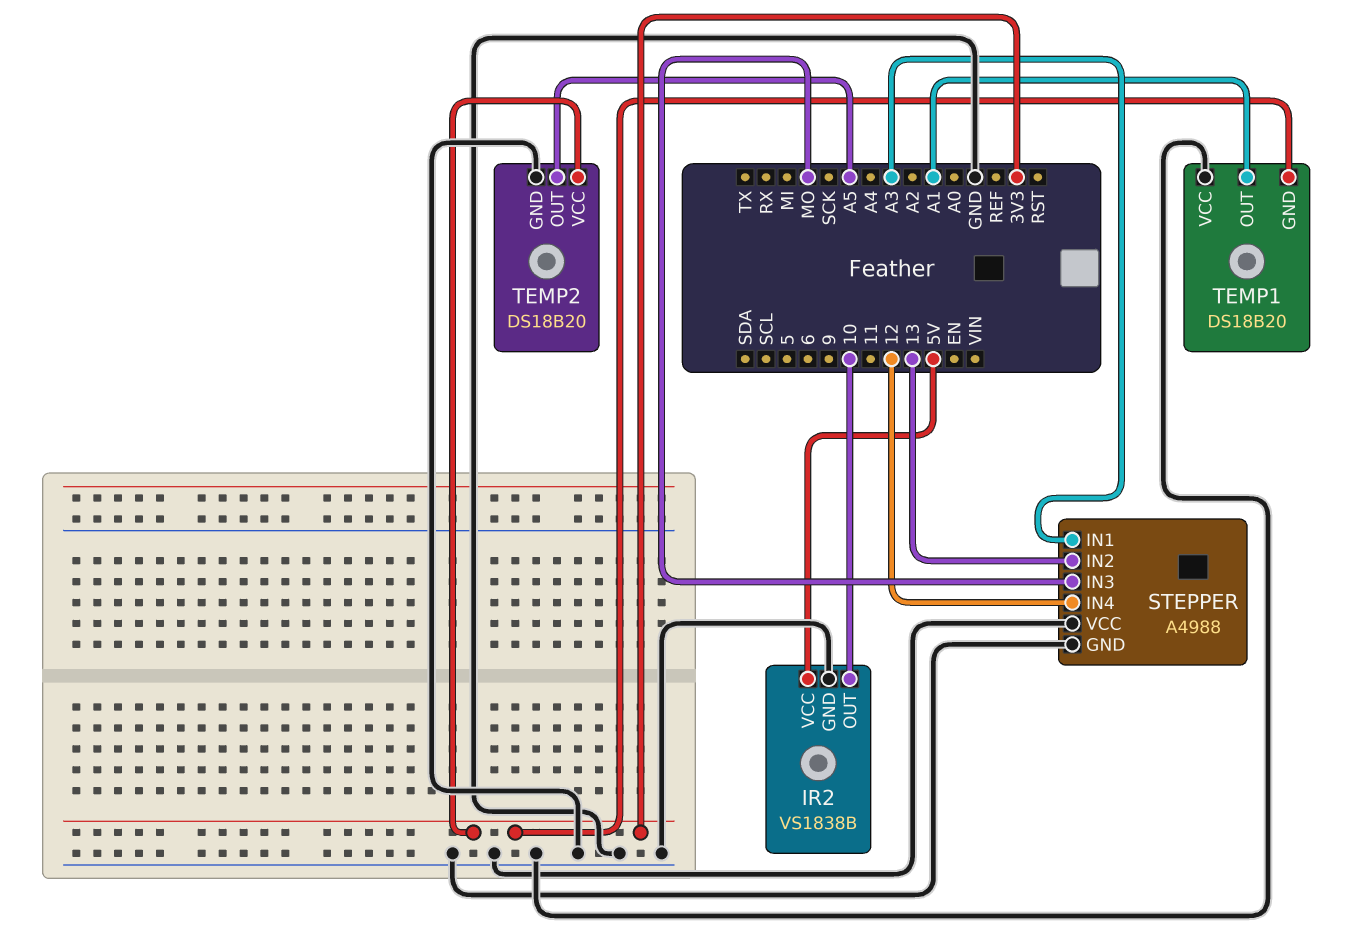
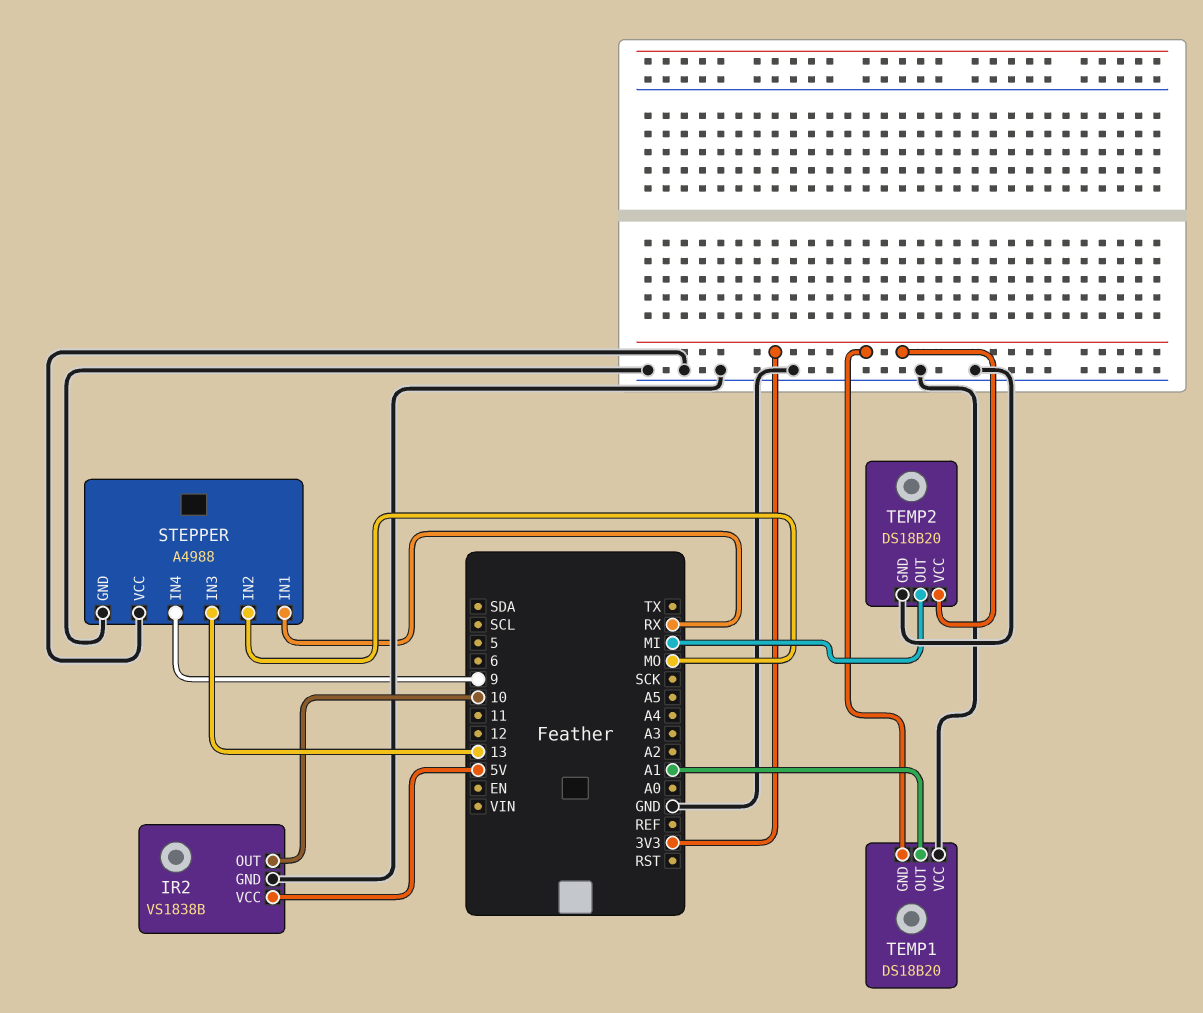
STEPPER pin IN1: A3 -> RX
STEPPER pin IN2: 13 -> MO
STEPPER pin IN3: MO -> 13
STEPPER pin IN4: 12 -> 9
TEMP2 pin OUT: A5 -> MI

